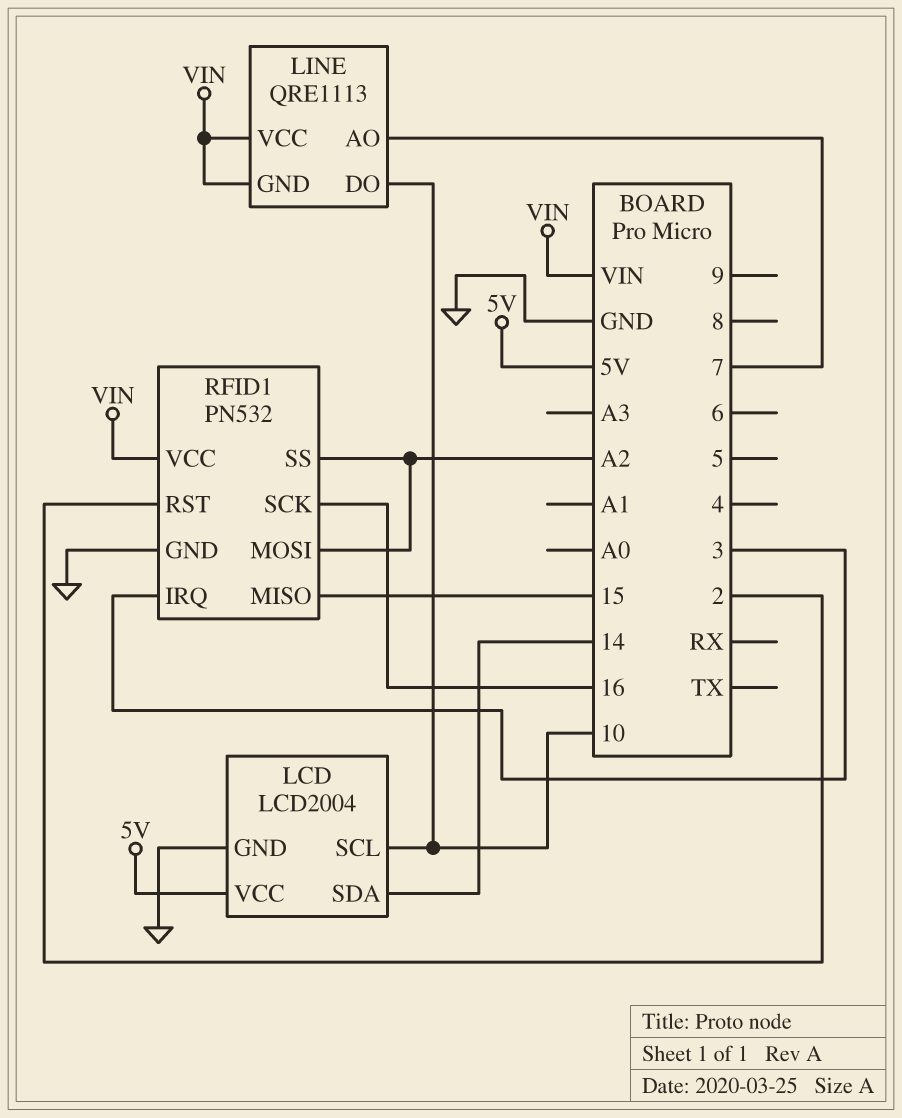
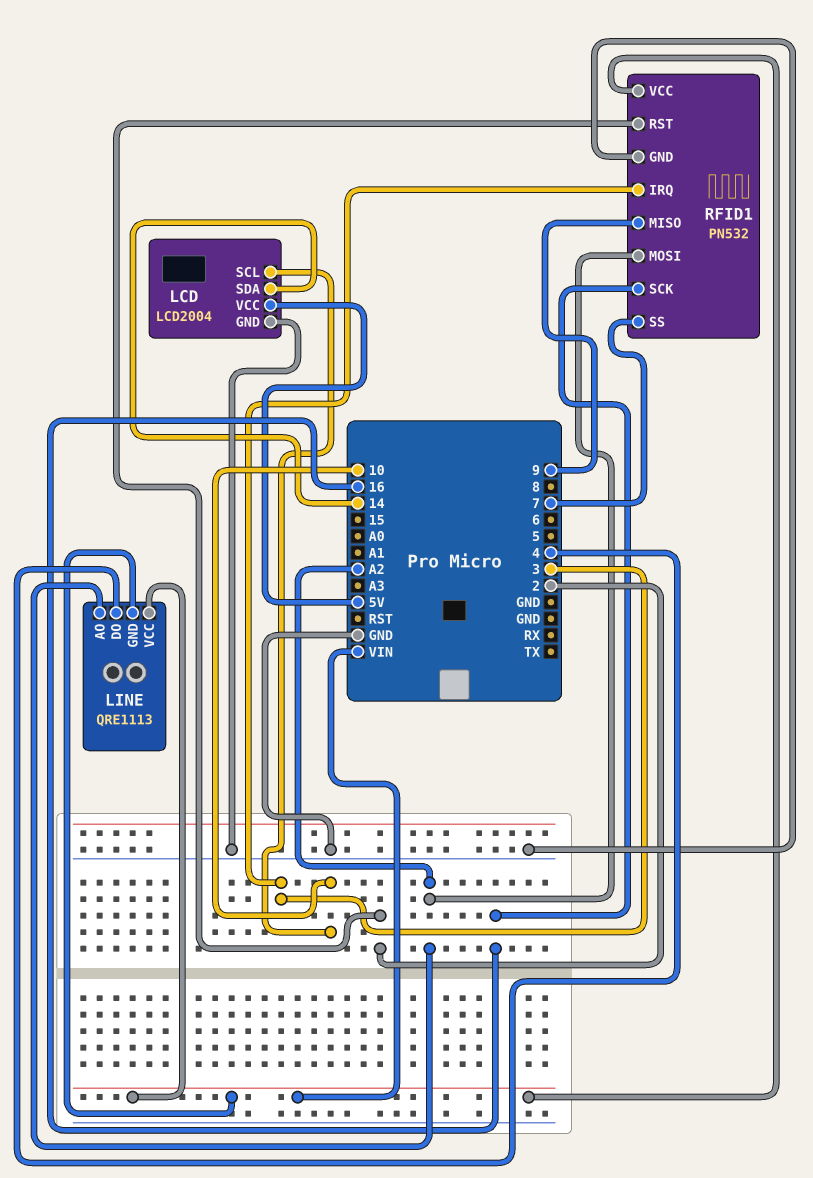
LINE pin AO: 7 -> A2
LINE pin DO: 10 -> 4
RFID1 pin MISO: 15 -> 9
RFID1 pin SS: A2 -> 7

